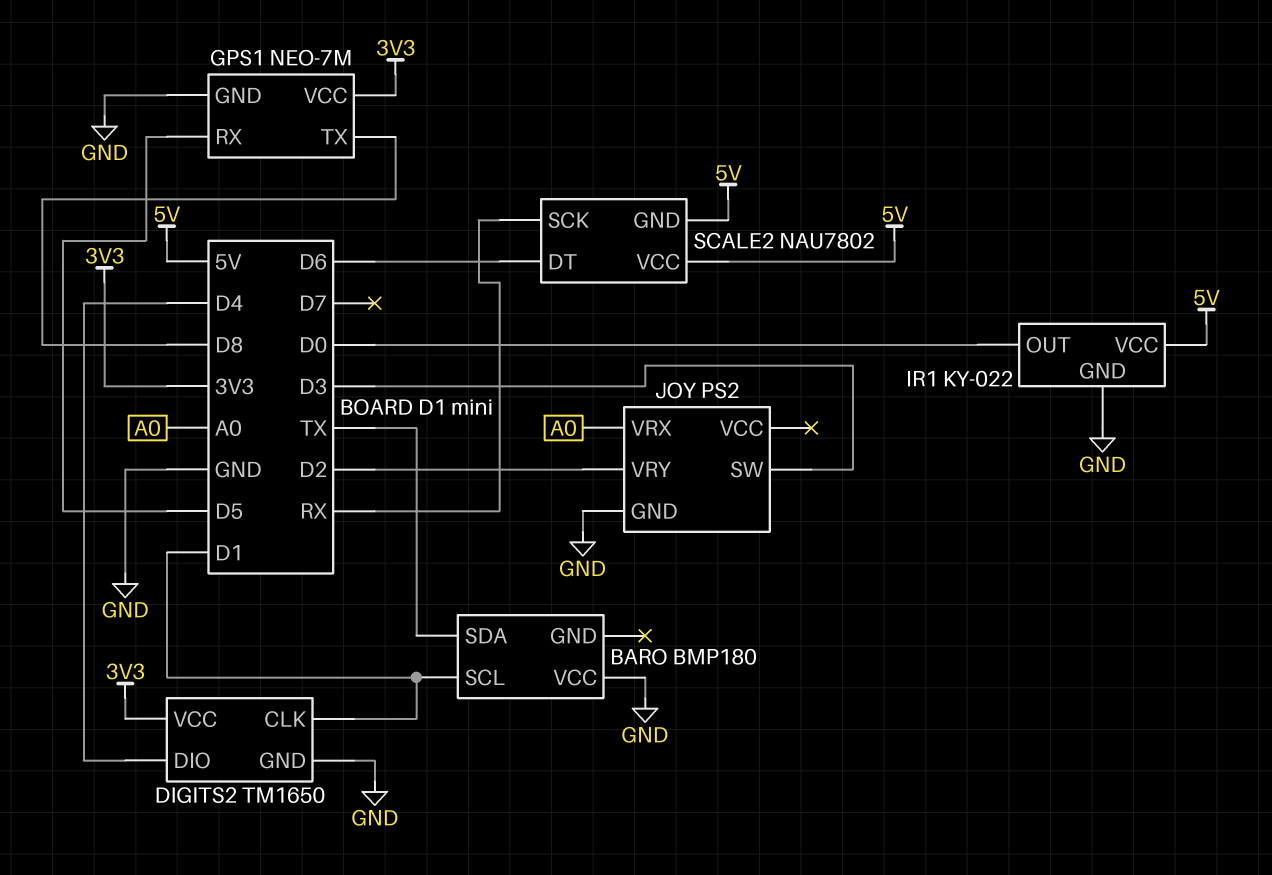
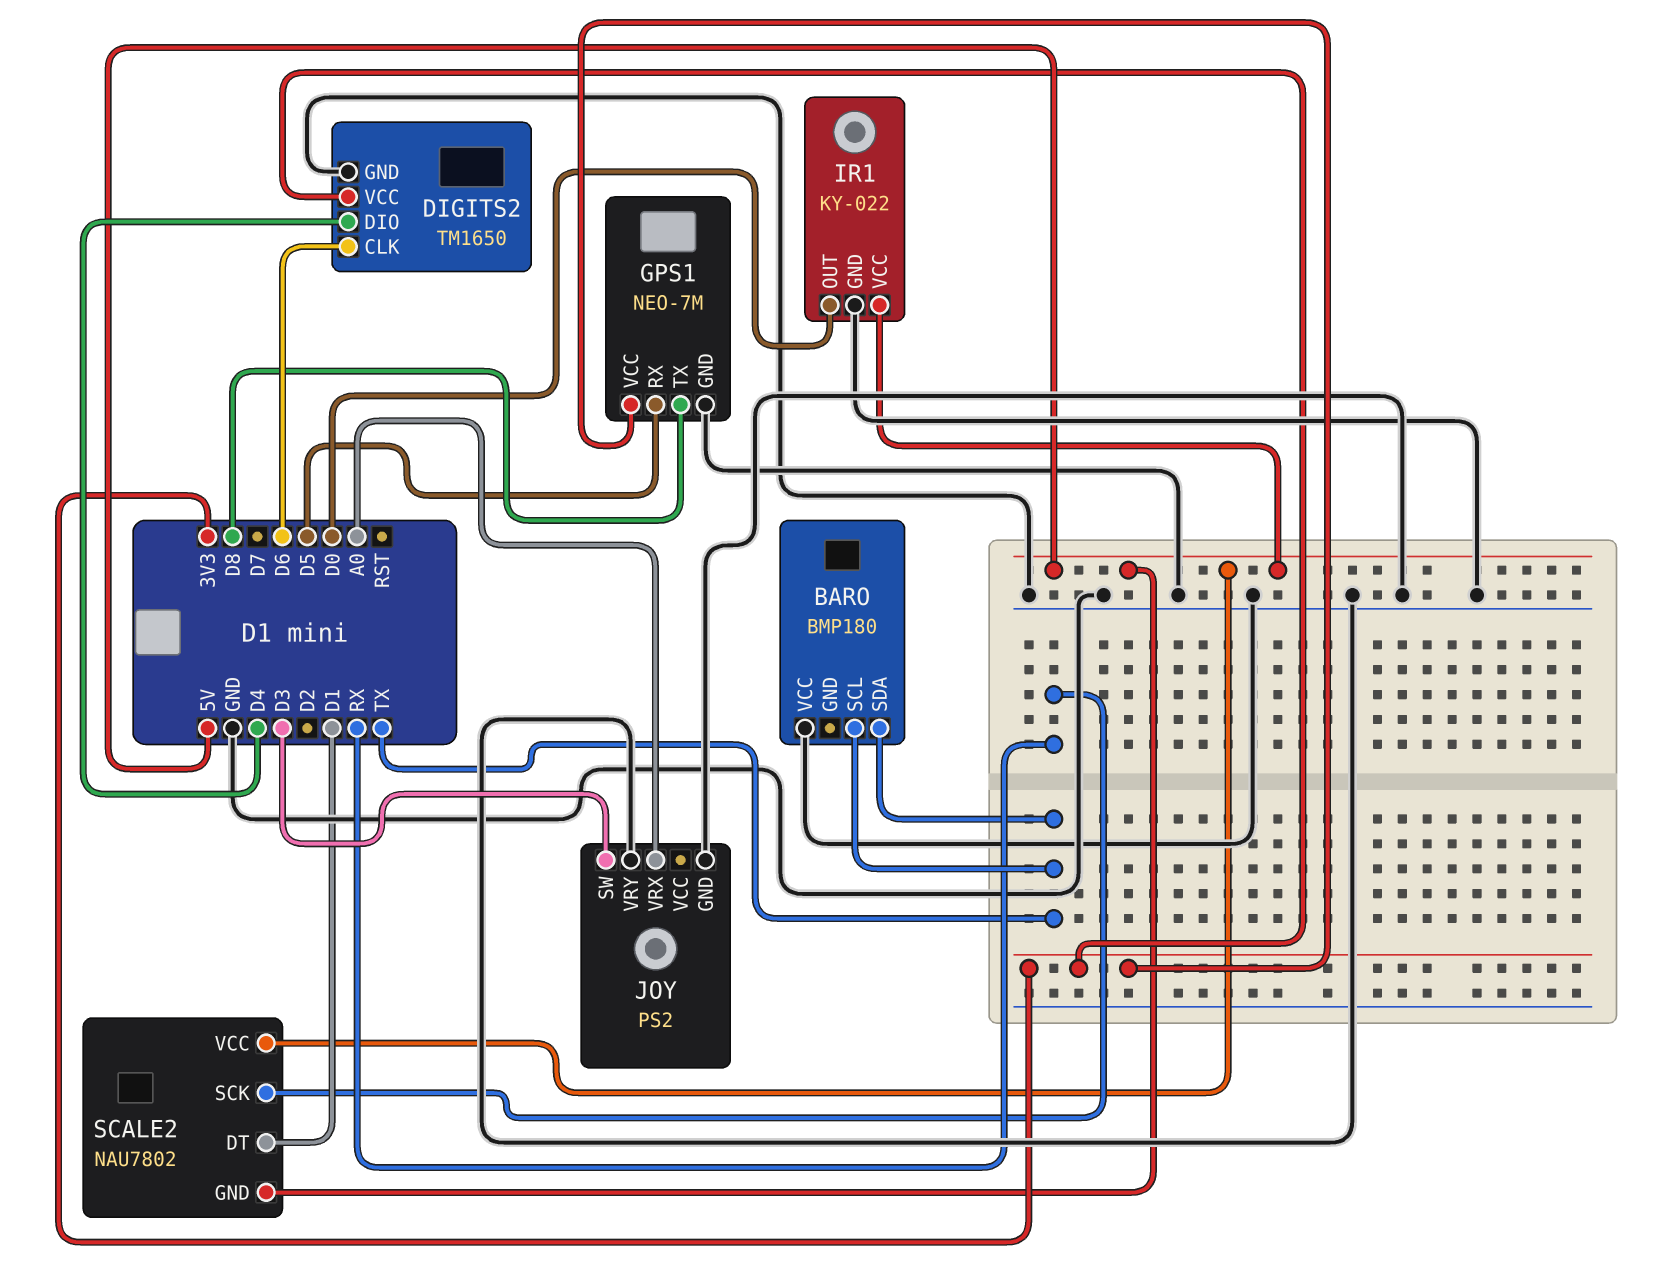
BARO pin SCL: D1 -> TX
DIGITS2 pin CLK: D1 -> D6
JOY pin VRY: D2 -> GND
SCALE2 pin DT: D6 -> D1

